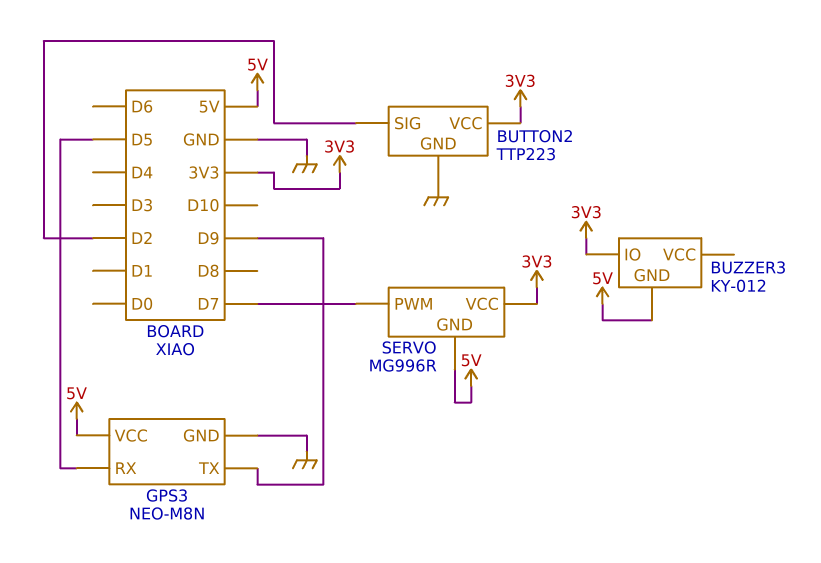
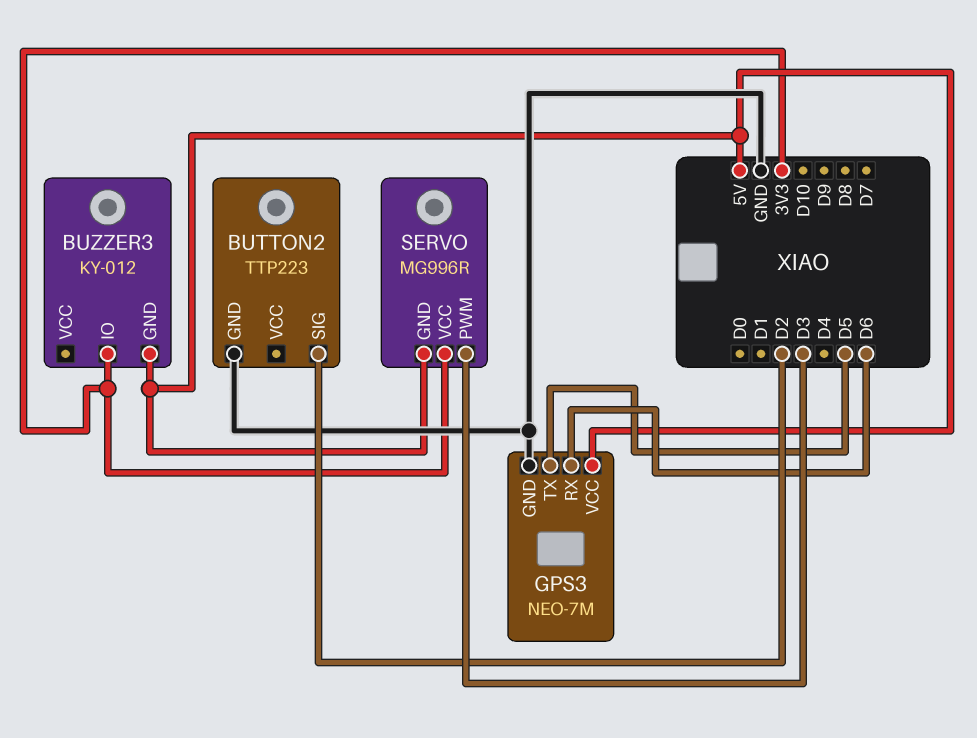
BUTTON2 pin VCC: 3V3 -> none
GPS3: NEO-M8N -> NEO-7M
GPS3 pin RX: D5 -> D6
GPS3 pin TX: D9 -> D5
SERVO pin PWM: D7 -> D3

